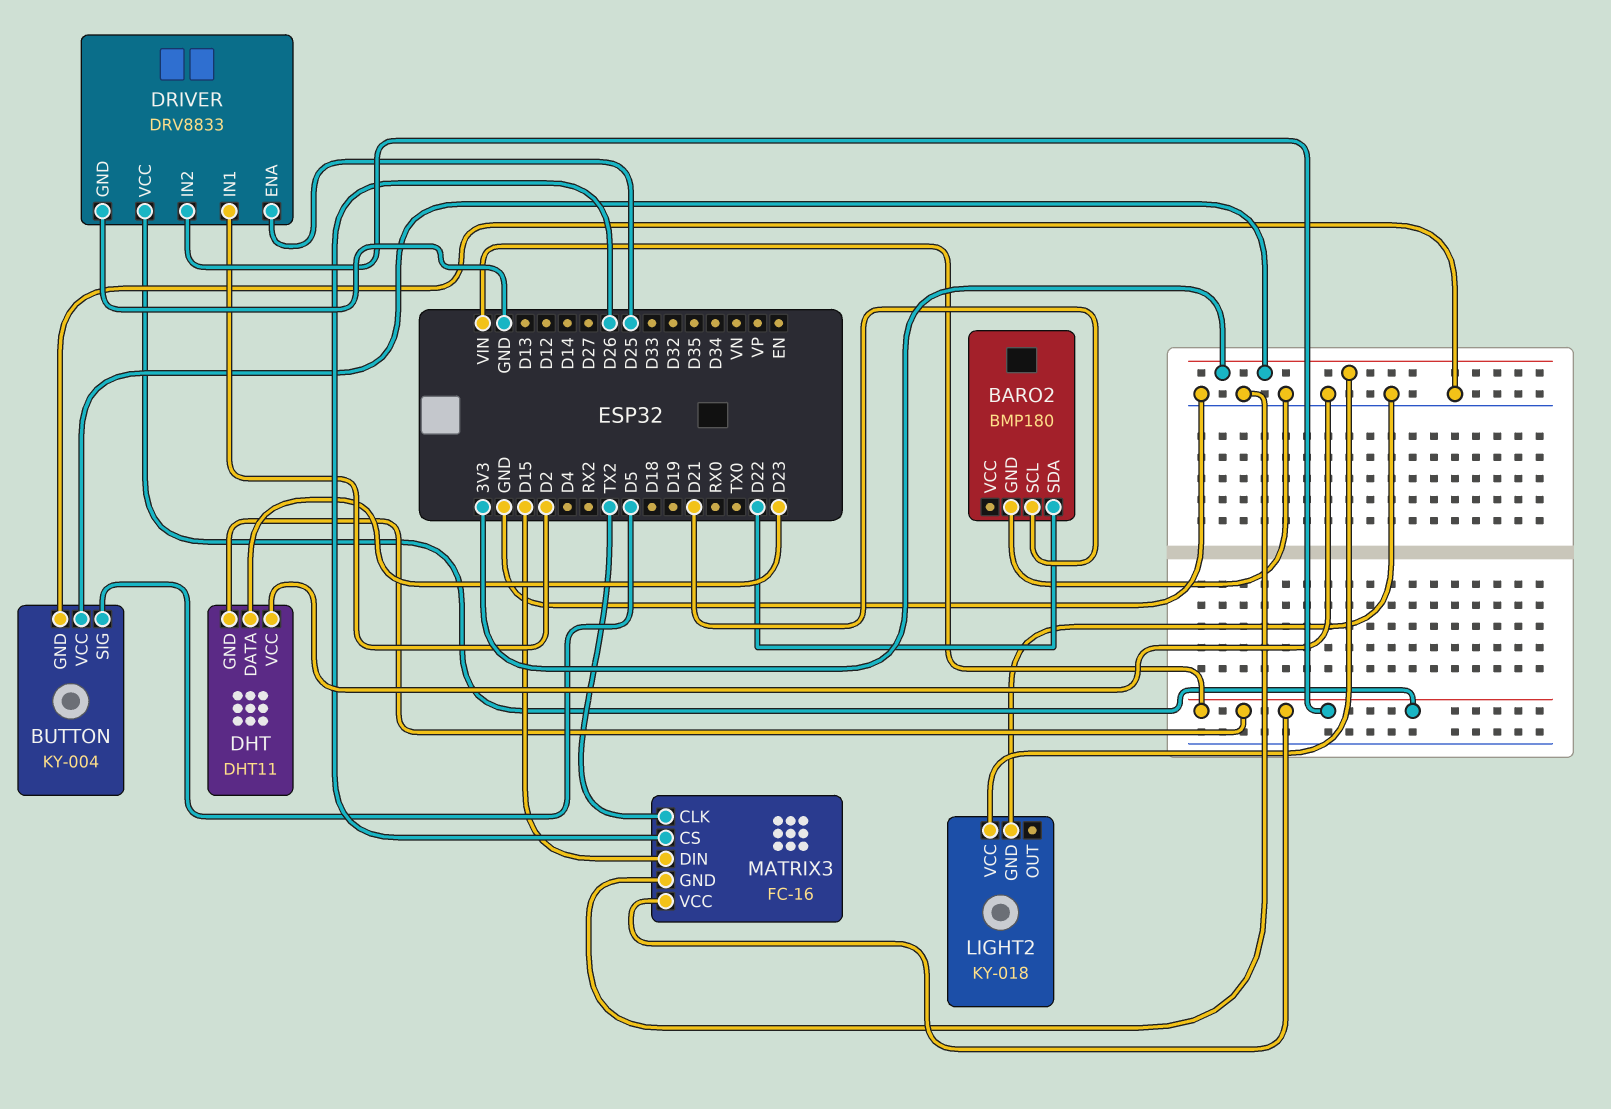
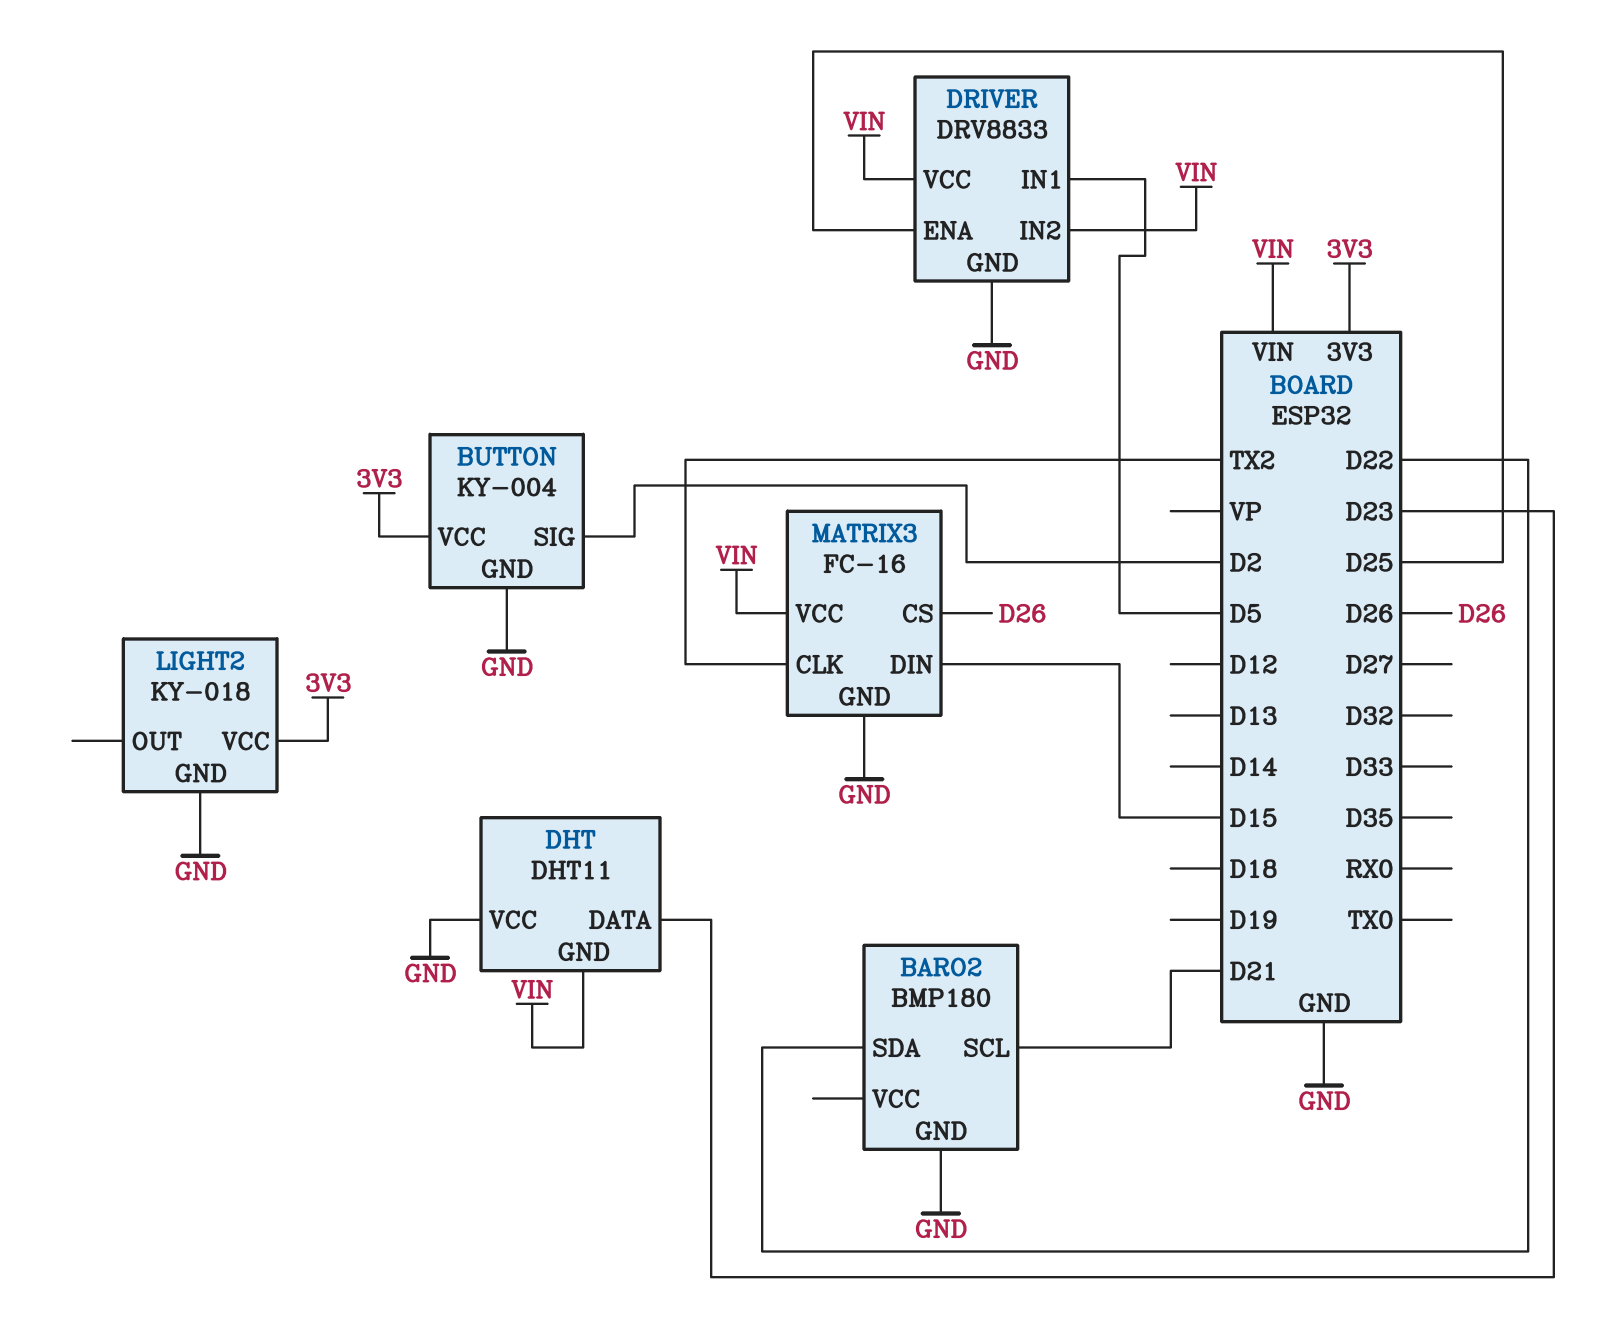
BUTTON pin SIG: D5 -> D2
DRIVER pin IN1: D2 -> D5

